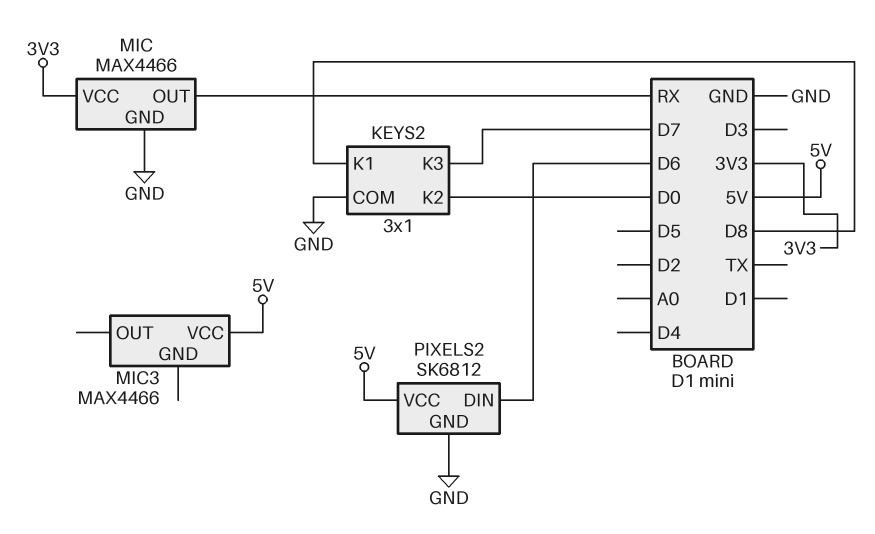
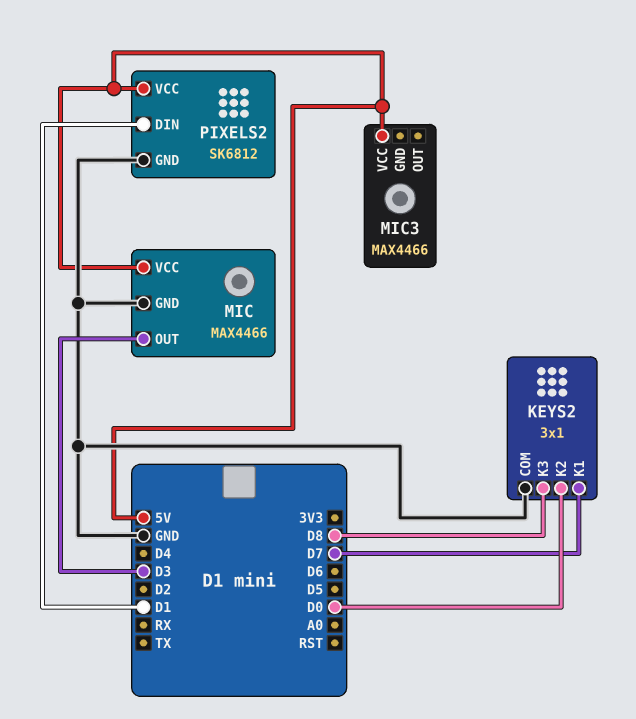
KEYS2 pin K1: D8 -> D7
KEYS2 pin K3: D7 -> D8
MIC pin OUT: RX -> D3
MIC pin VCC: 3V3 -> 5V
PIXELS2 pin DIN: D6 -> D1

